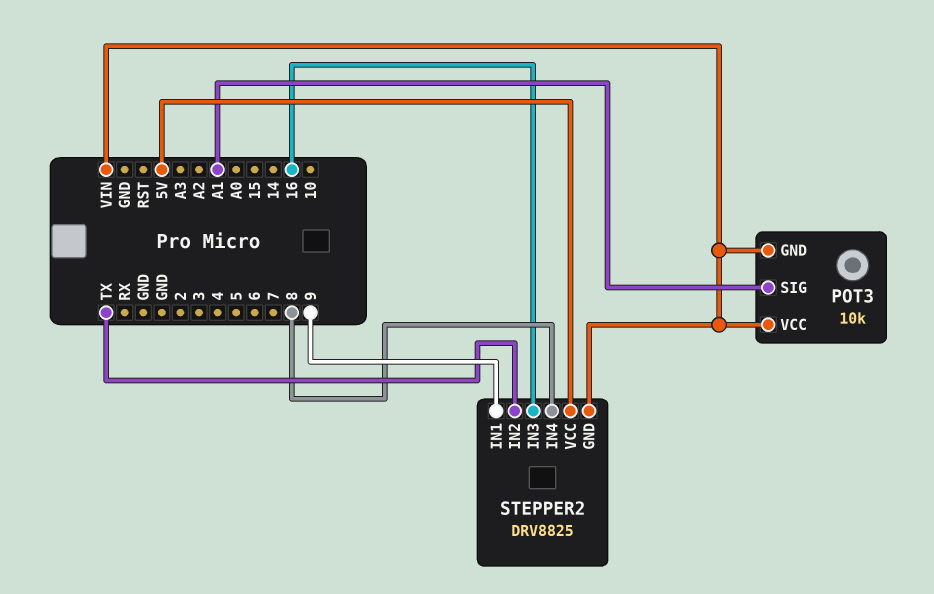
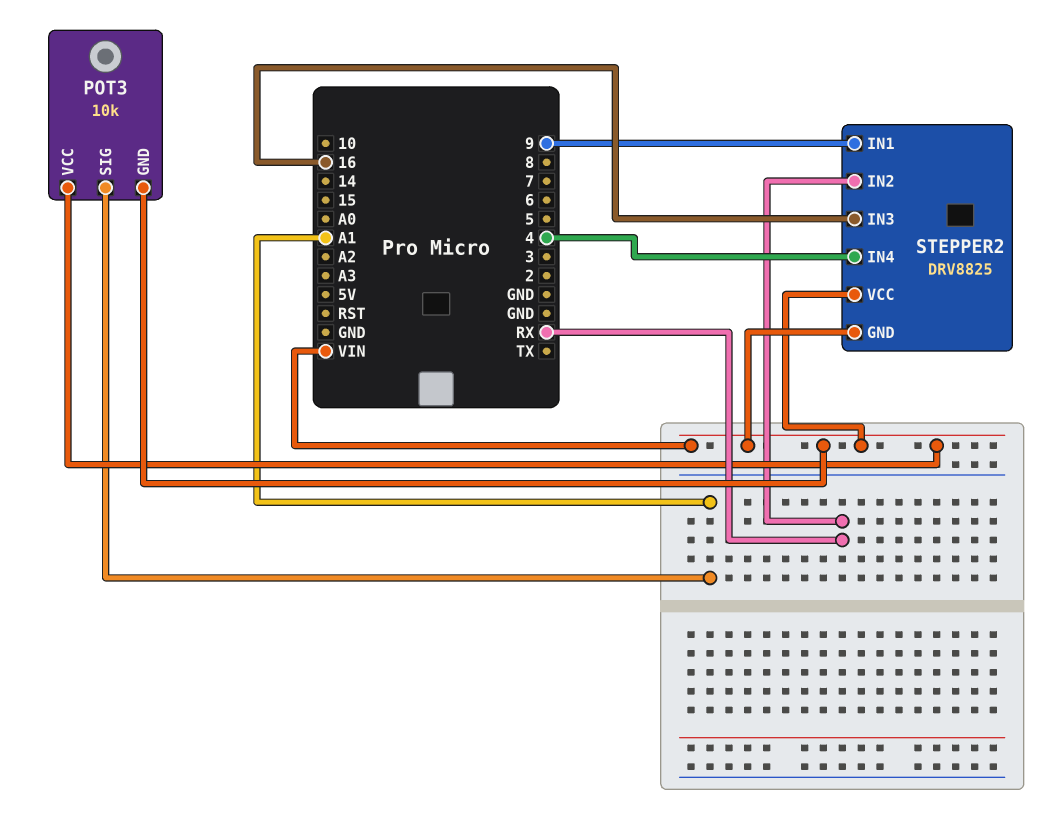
STEPPER2 pin IN2: TX -> RX
STEPPER2 pin IN4: 8 -> 4
STEPPER2 pin VCC: 5V -> VIN

